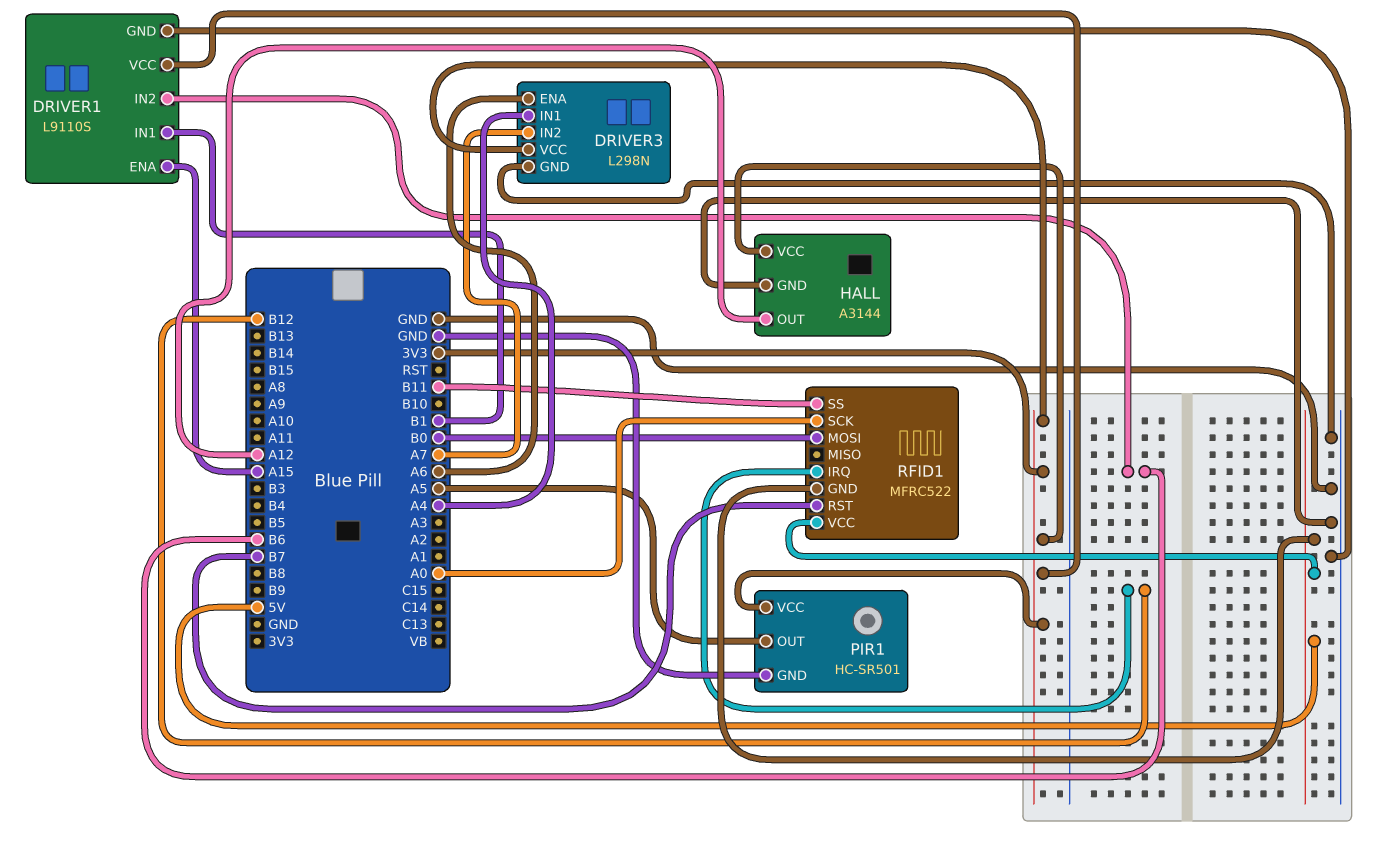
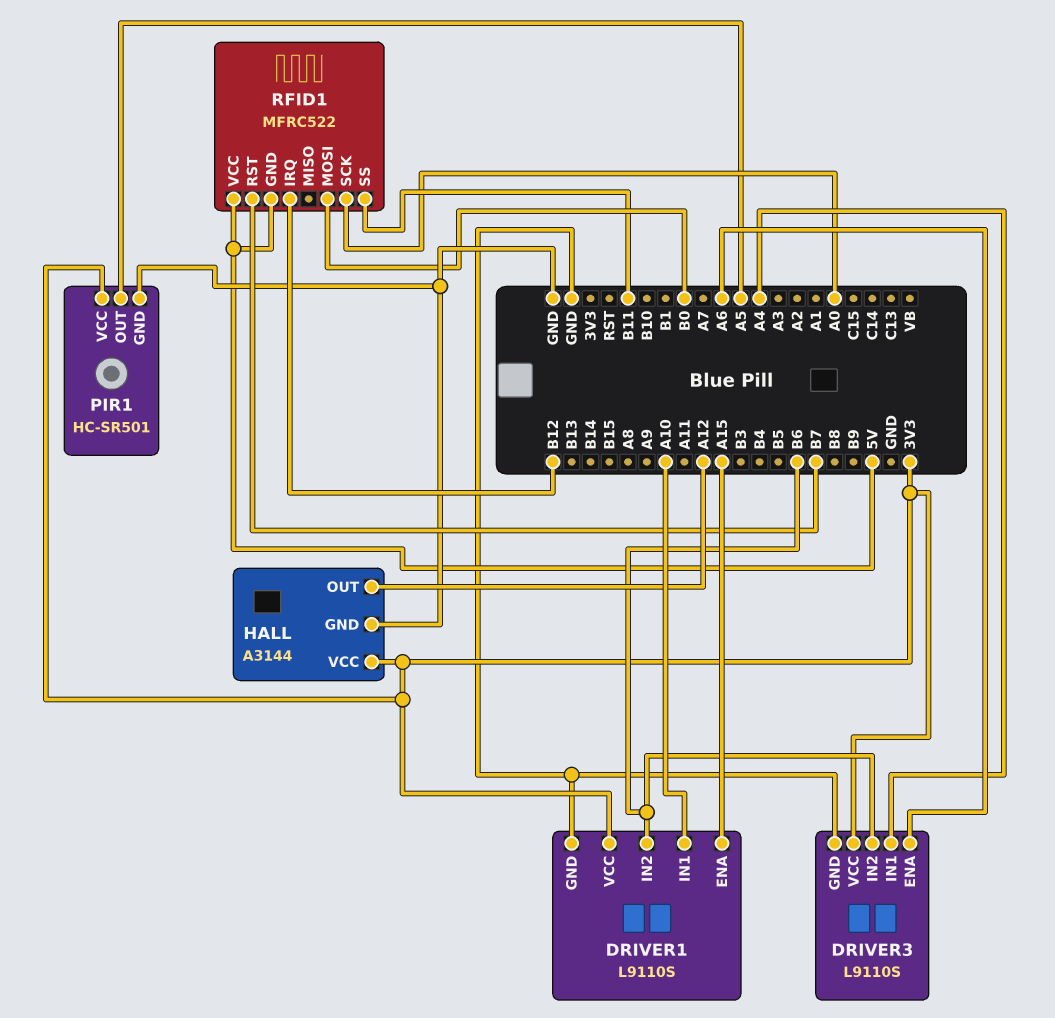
DRIVER1 pin IN1: B1 -> A10
DRIVER3: L298N -> L9110S
DRIVER3 pin IN2: A7 -> B6

